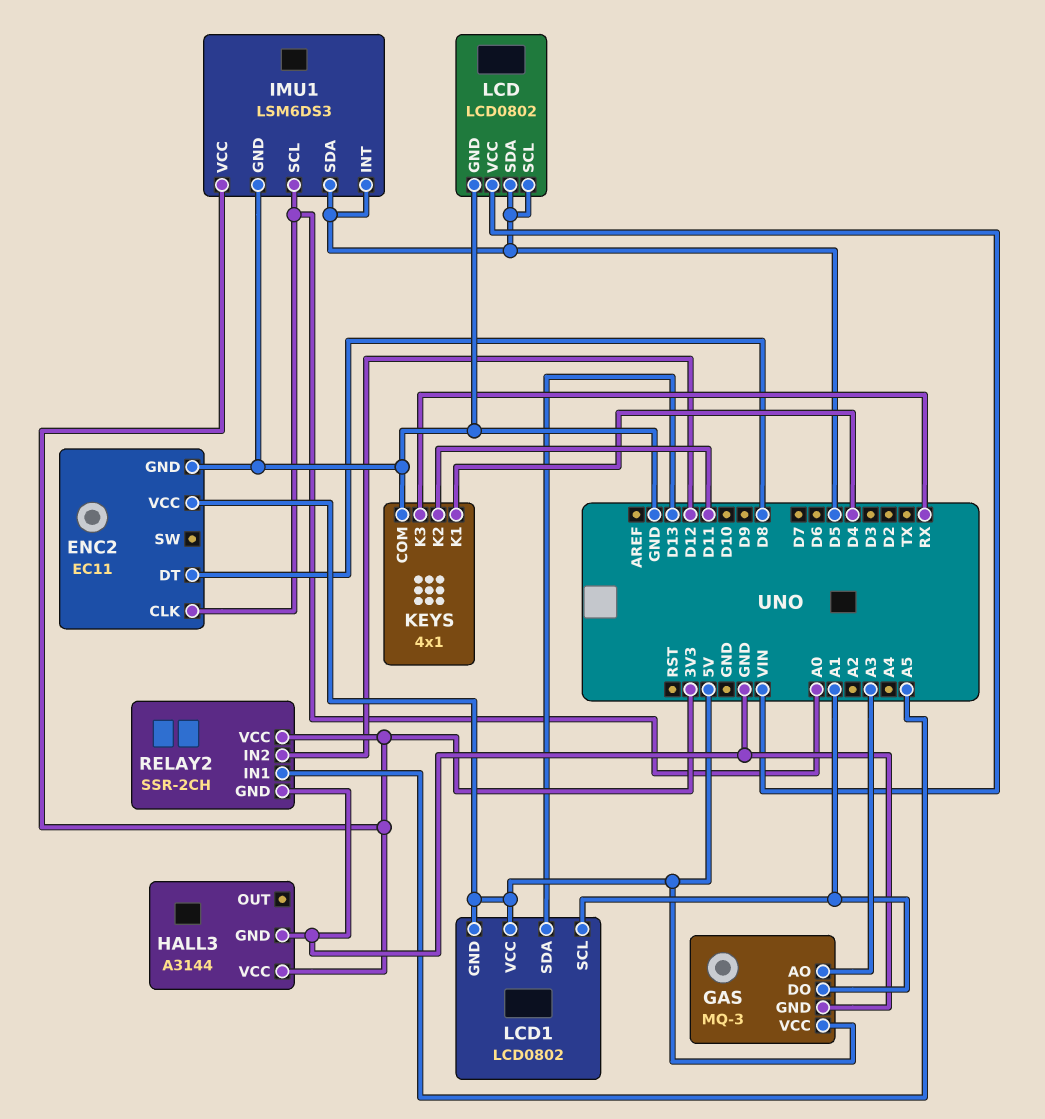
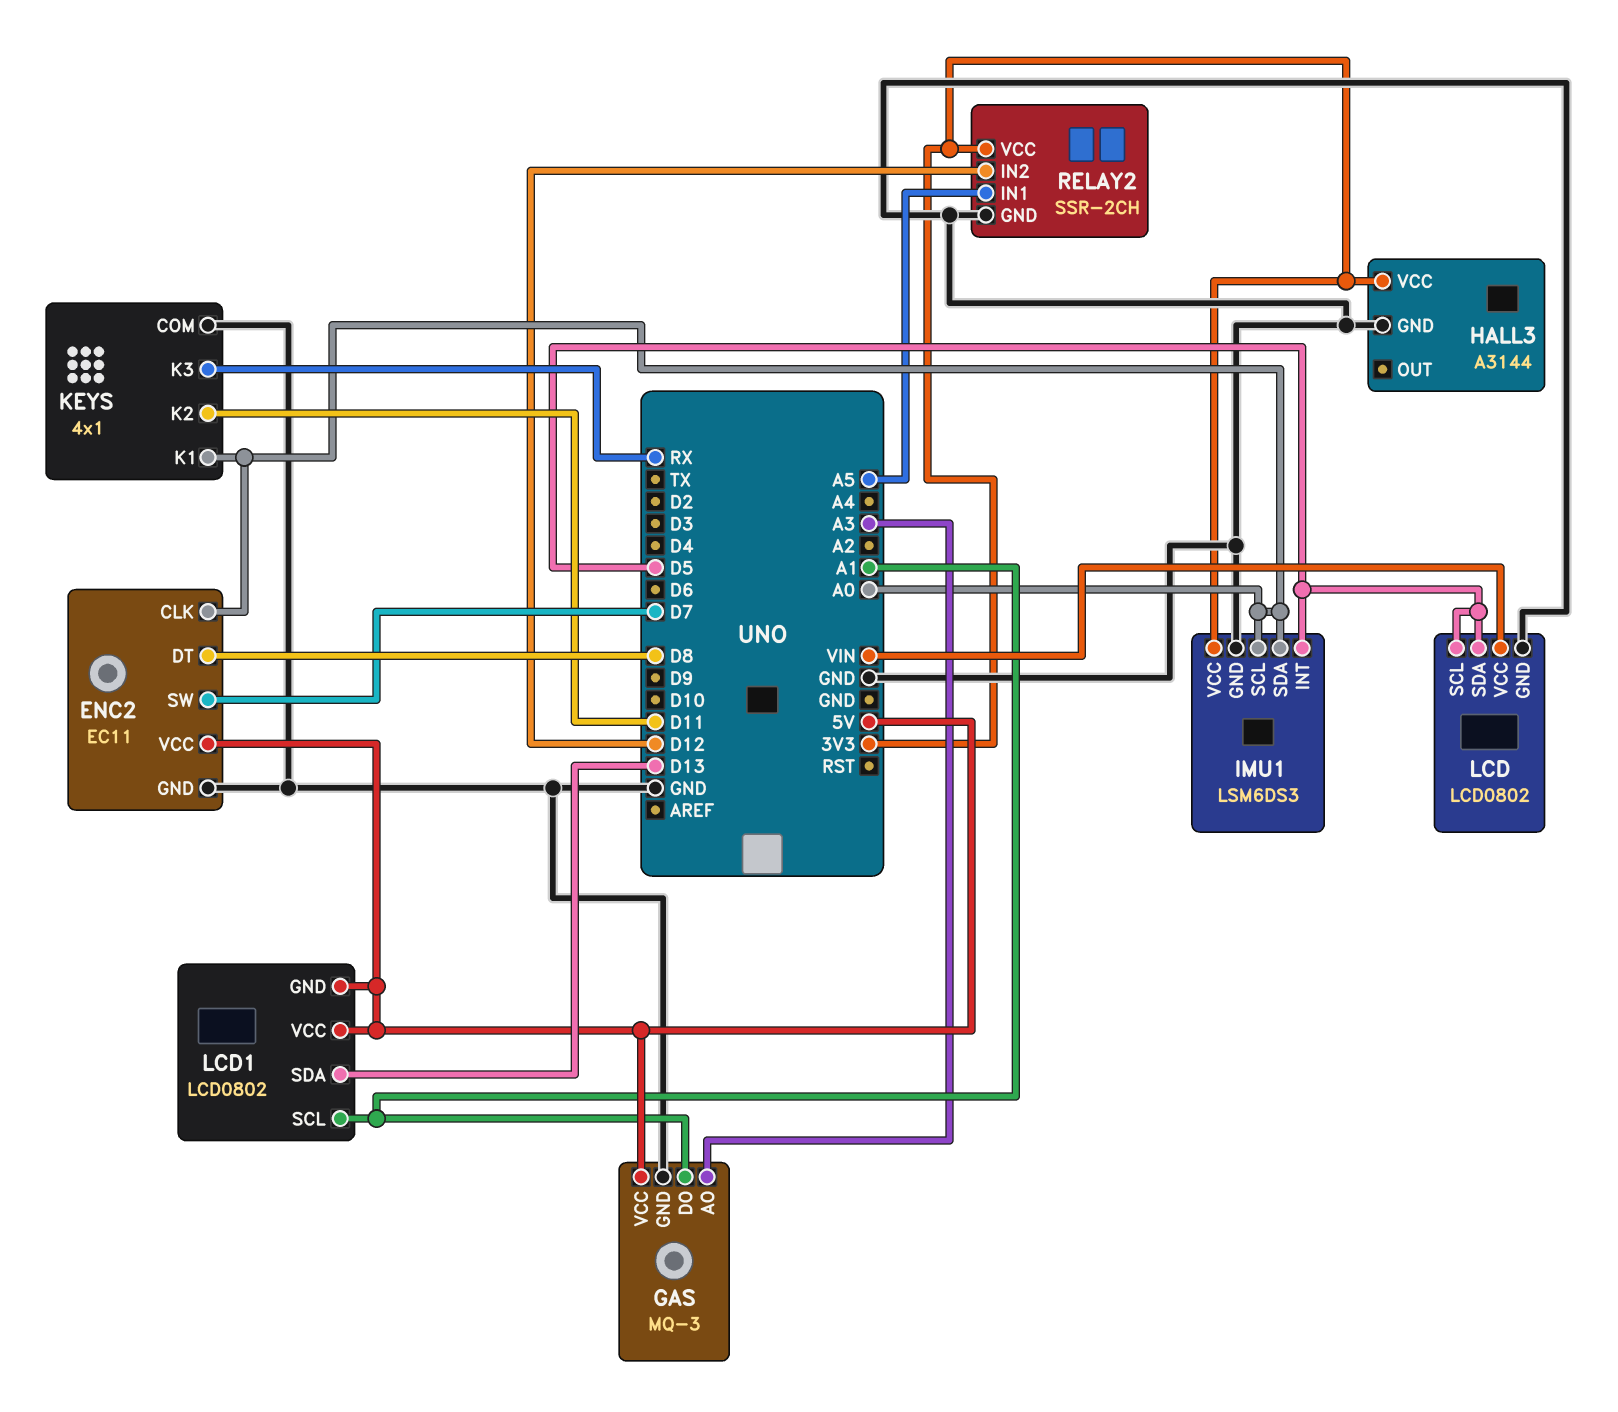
ENC2 pin SW: none -> D7
IMU1 pin SDA: D5 -> A0
KEYS pin K1: D4 -> A0

